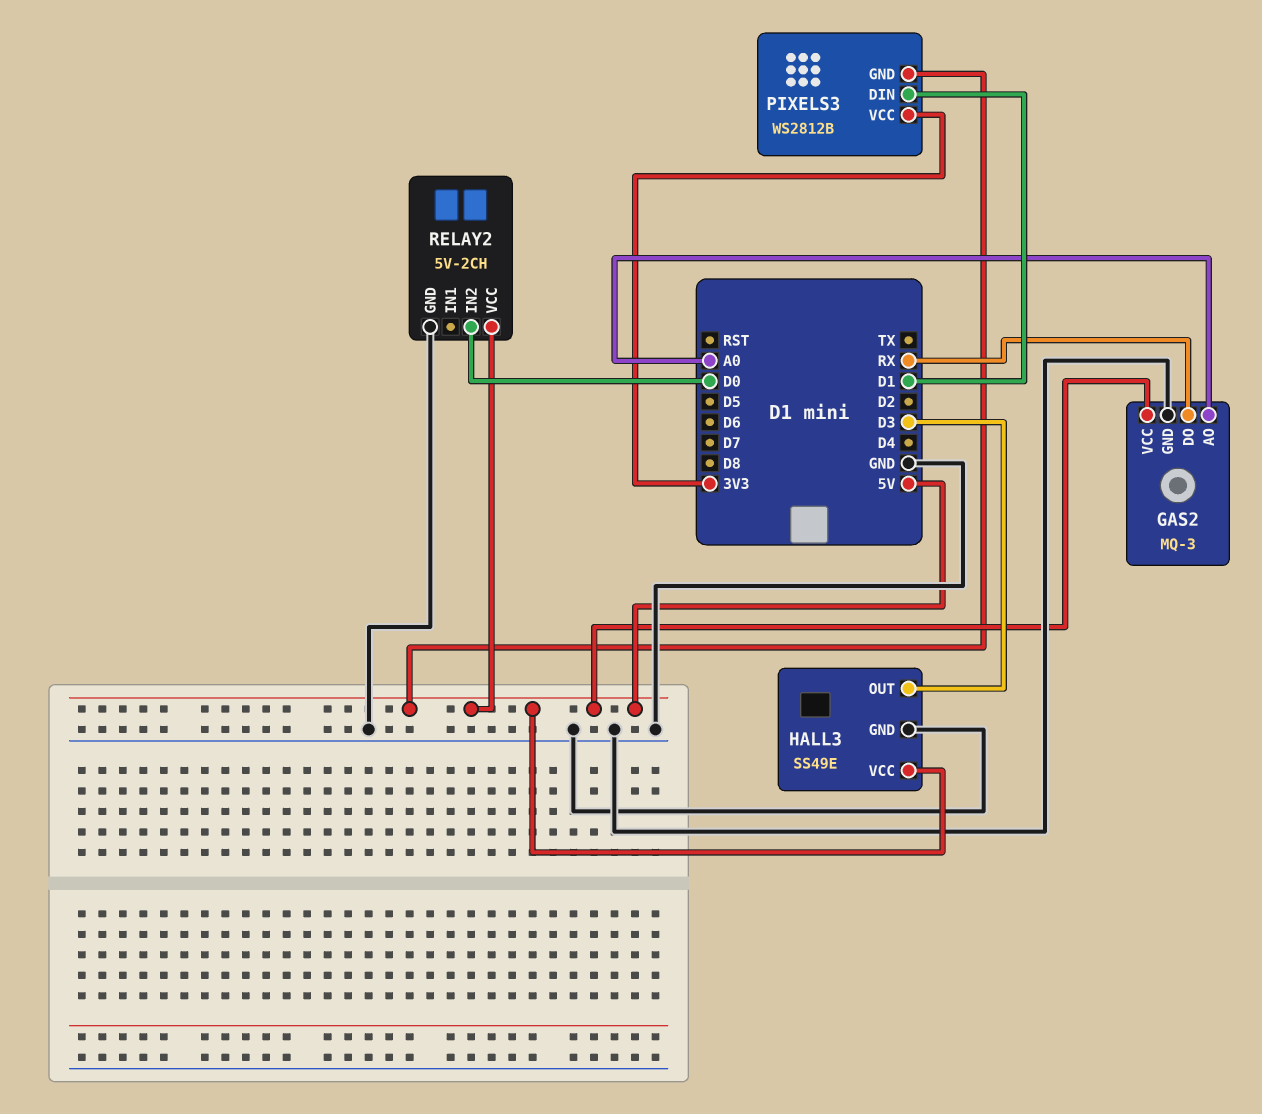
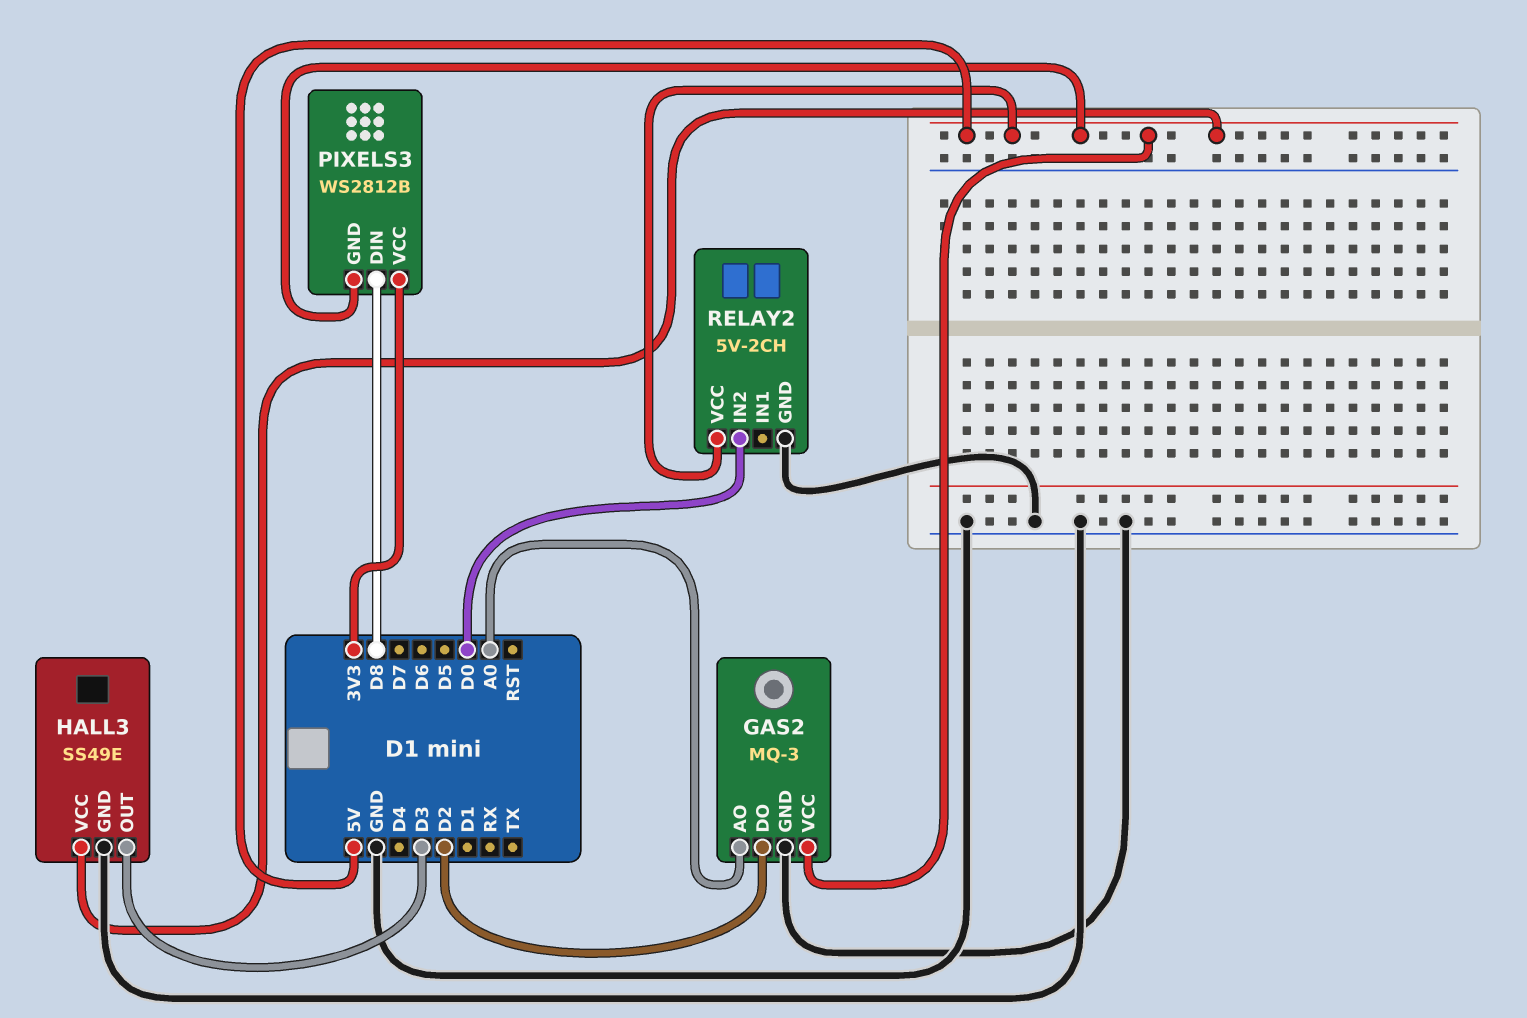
GAS2 pin DO: RX -> D2
PIXELS3 pin DIN: D1 -> D8

